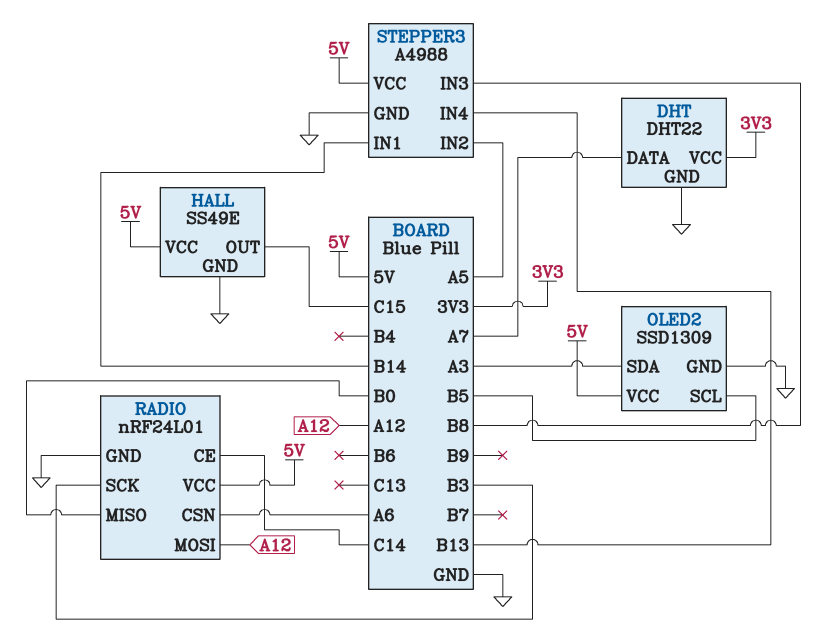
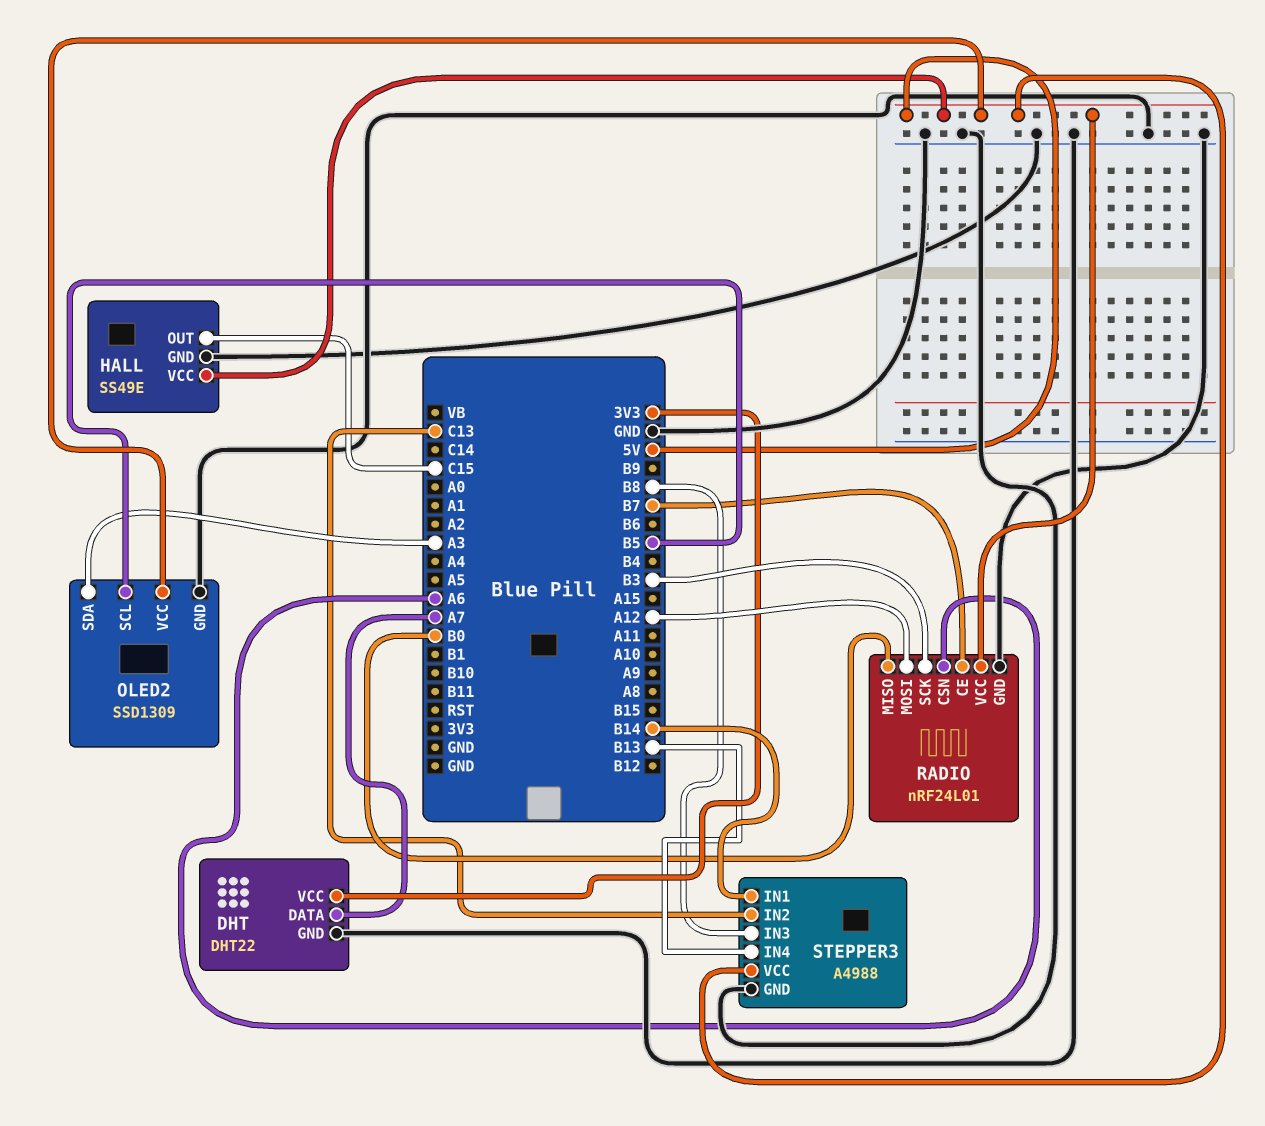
RADIO pin CE: C14 -> B7
STEPPER3 pin IN2: A5 -> C13

